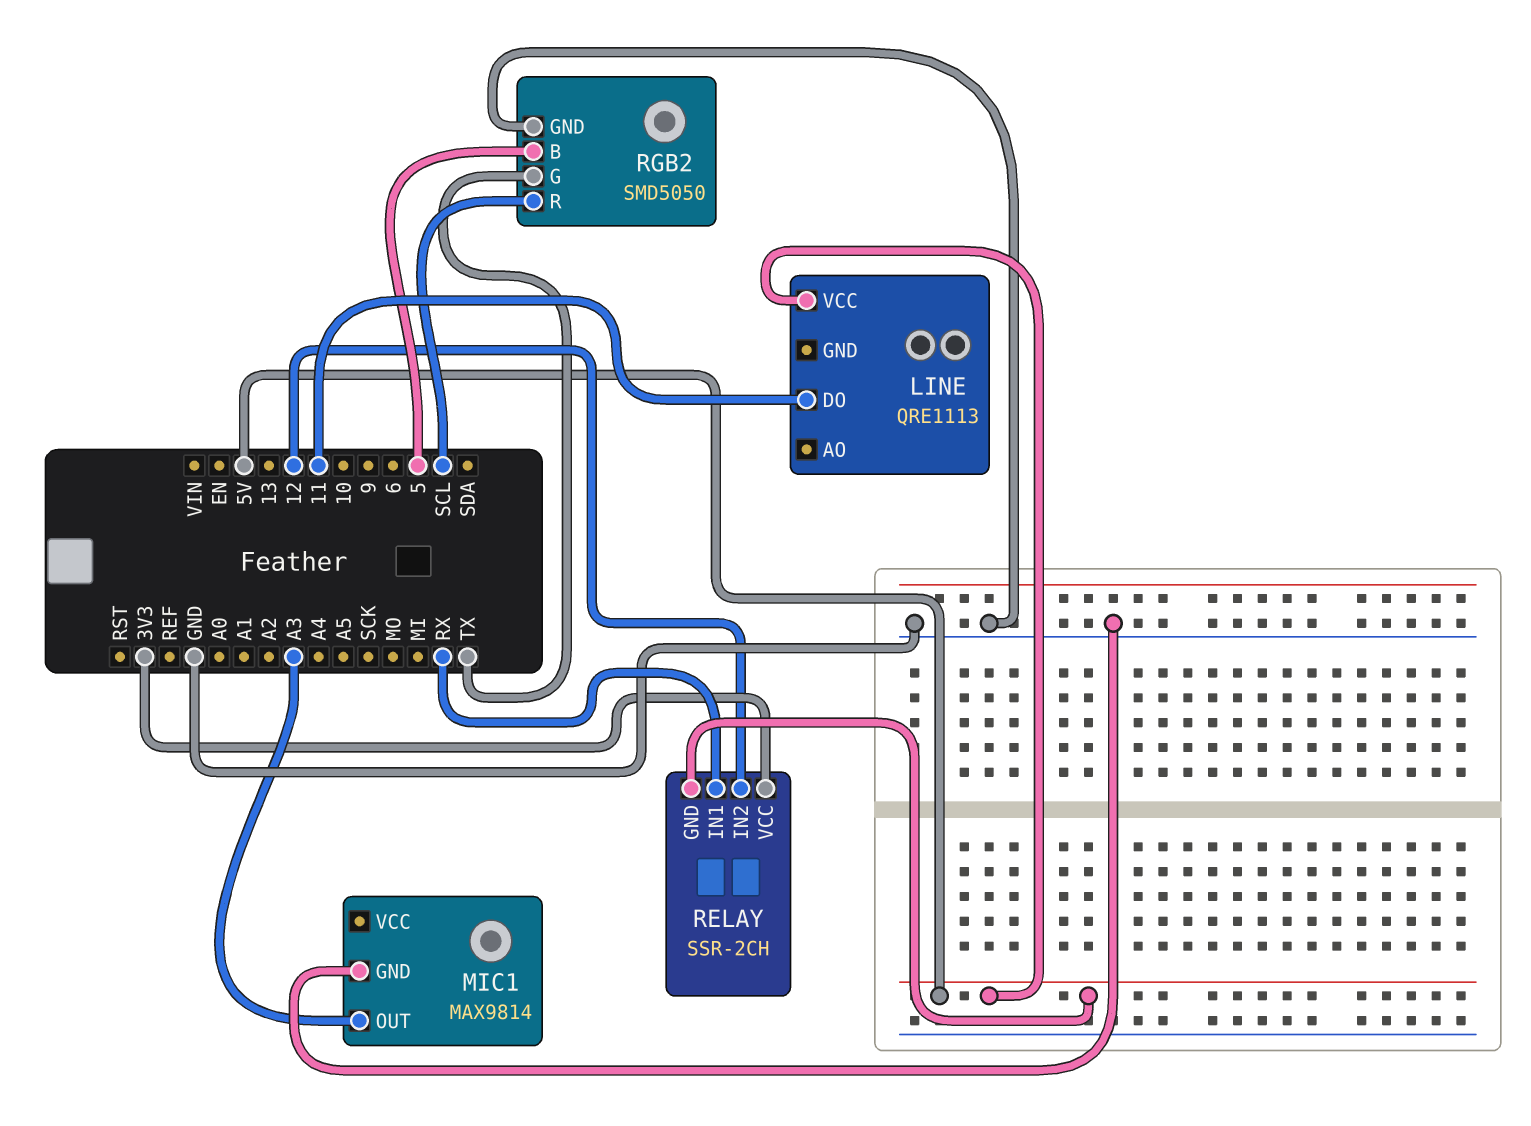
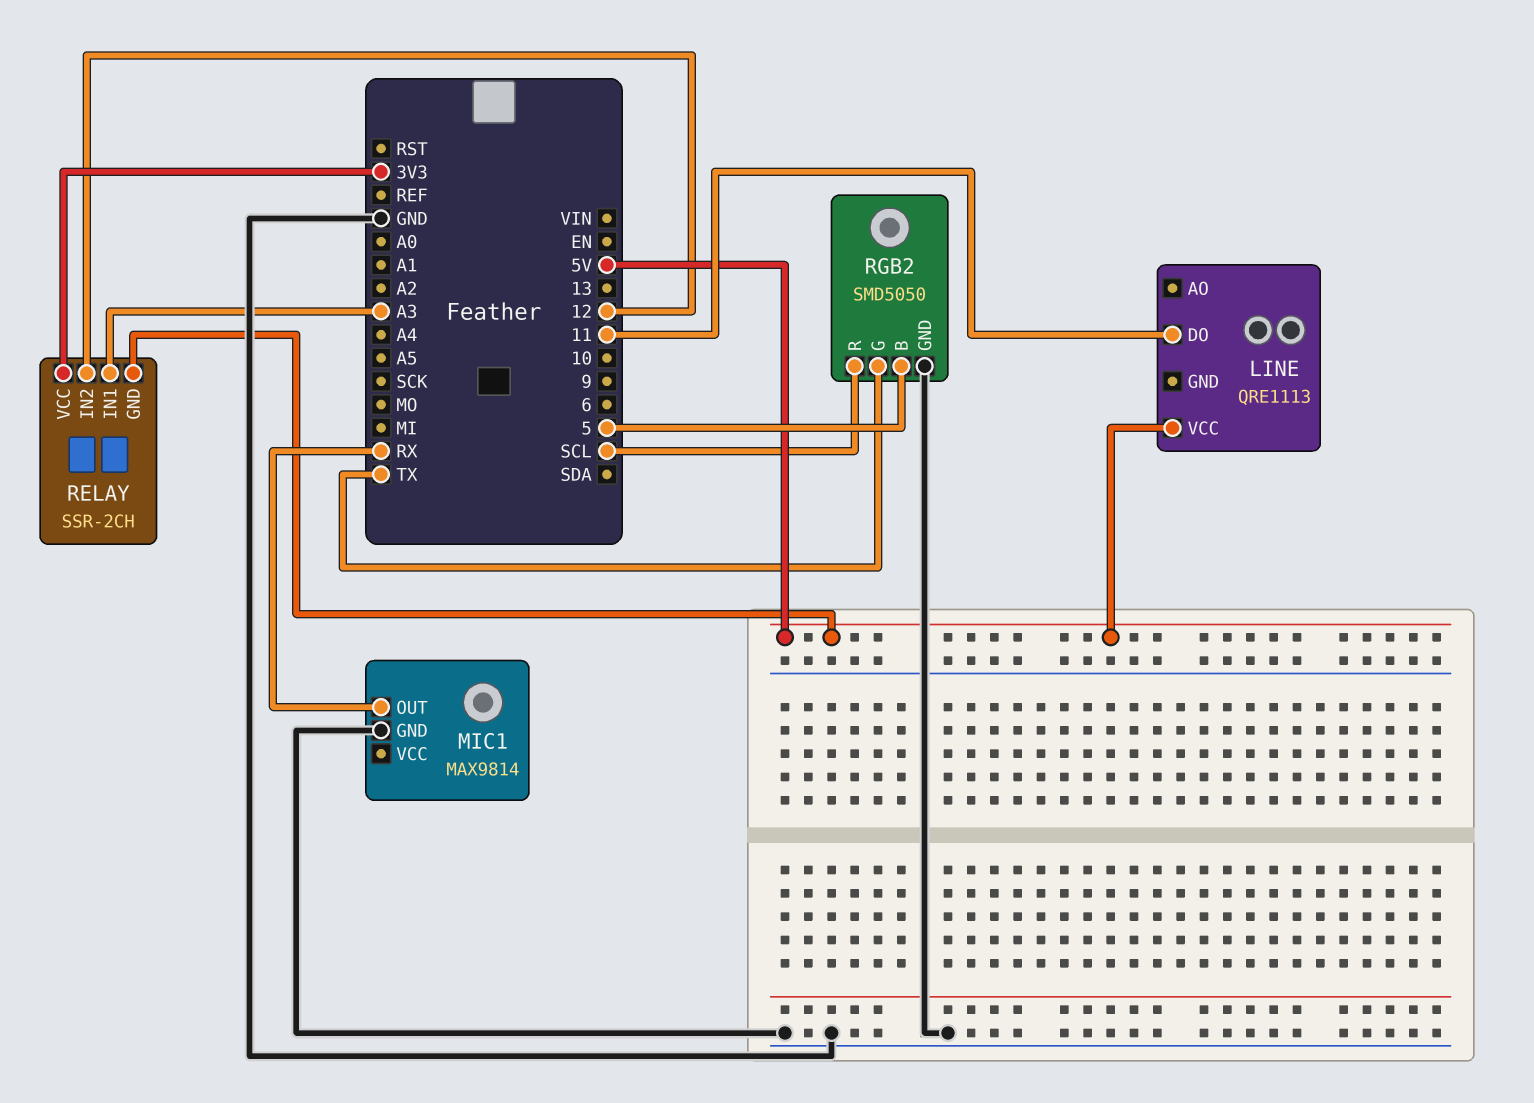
MIC1 pin OUT: A3 -> RX
RELAY pin IN1: RX -> A3

